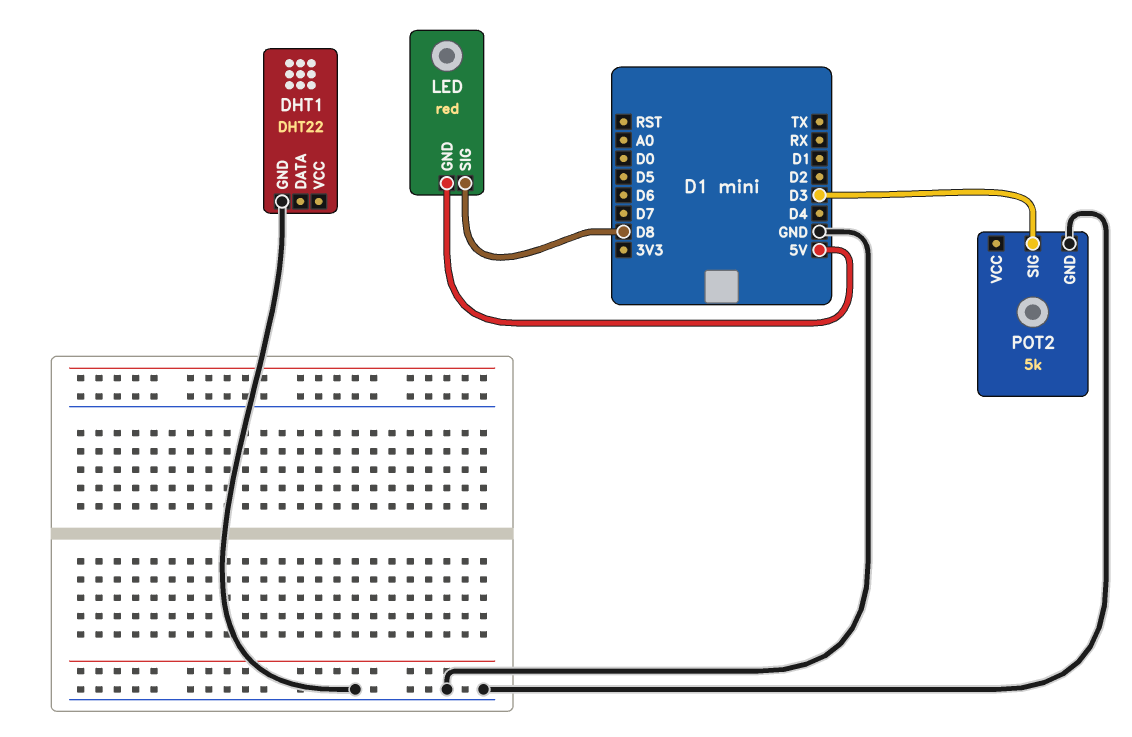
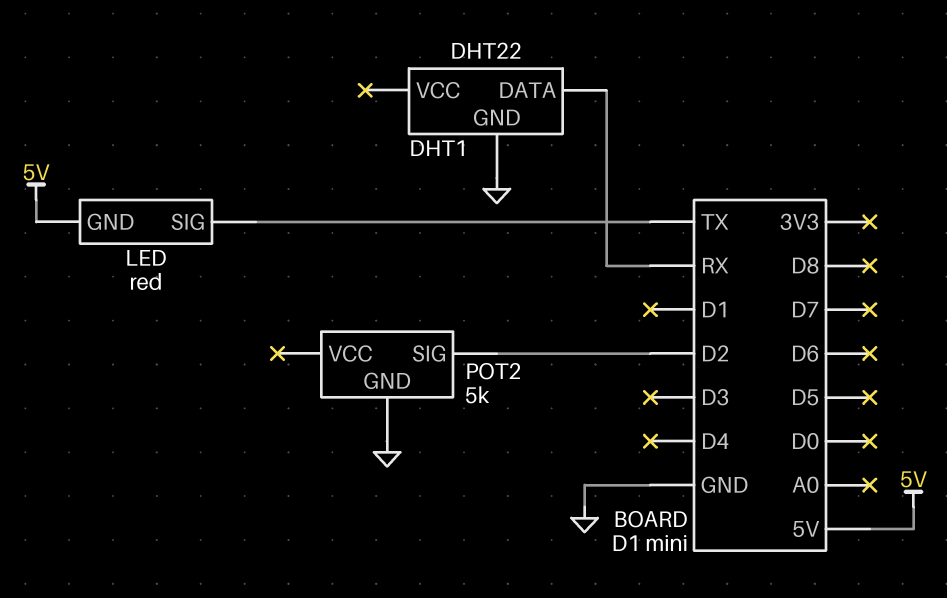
DHT1 pin DATA: none -> RX
LED pin SIG: D8 -> TX
POT2 pin SIG: D3 -> D2

